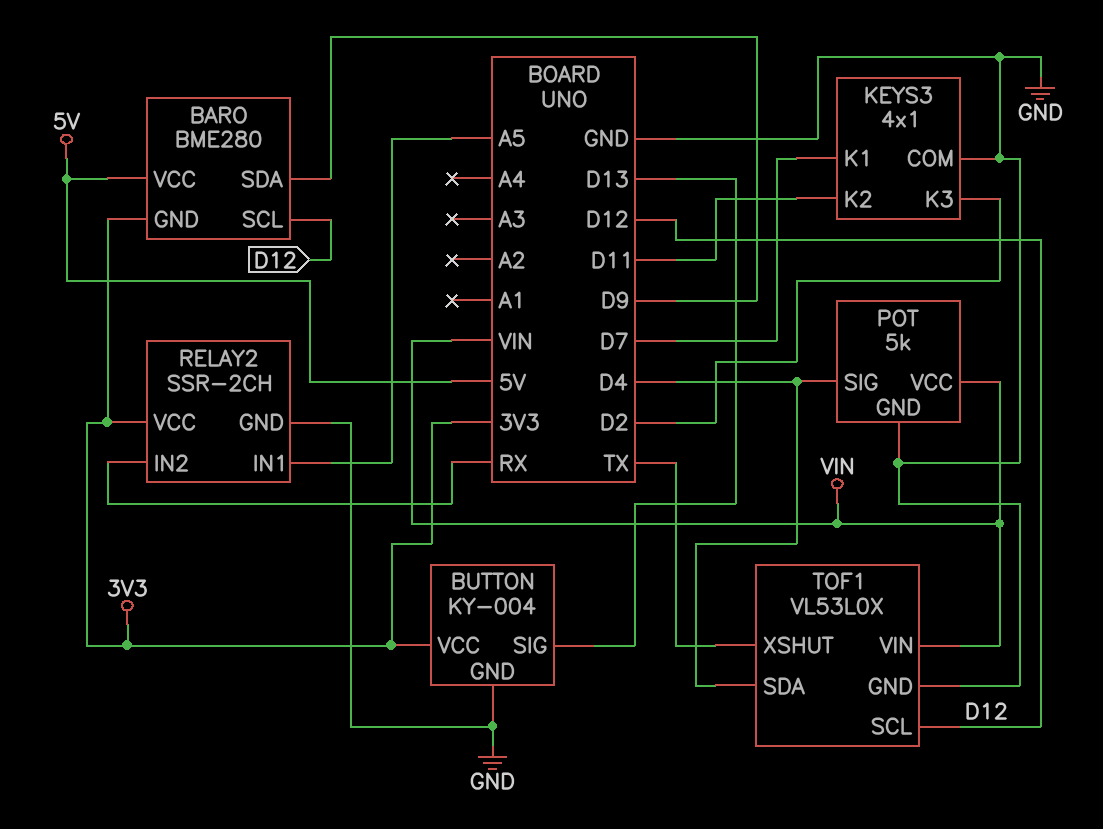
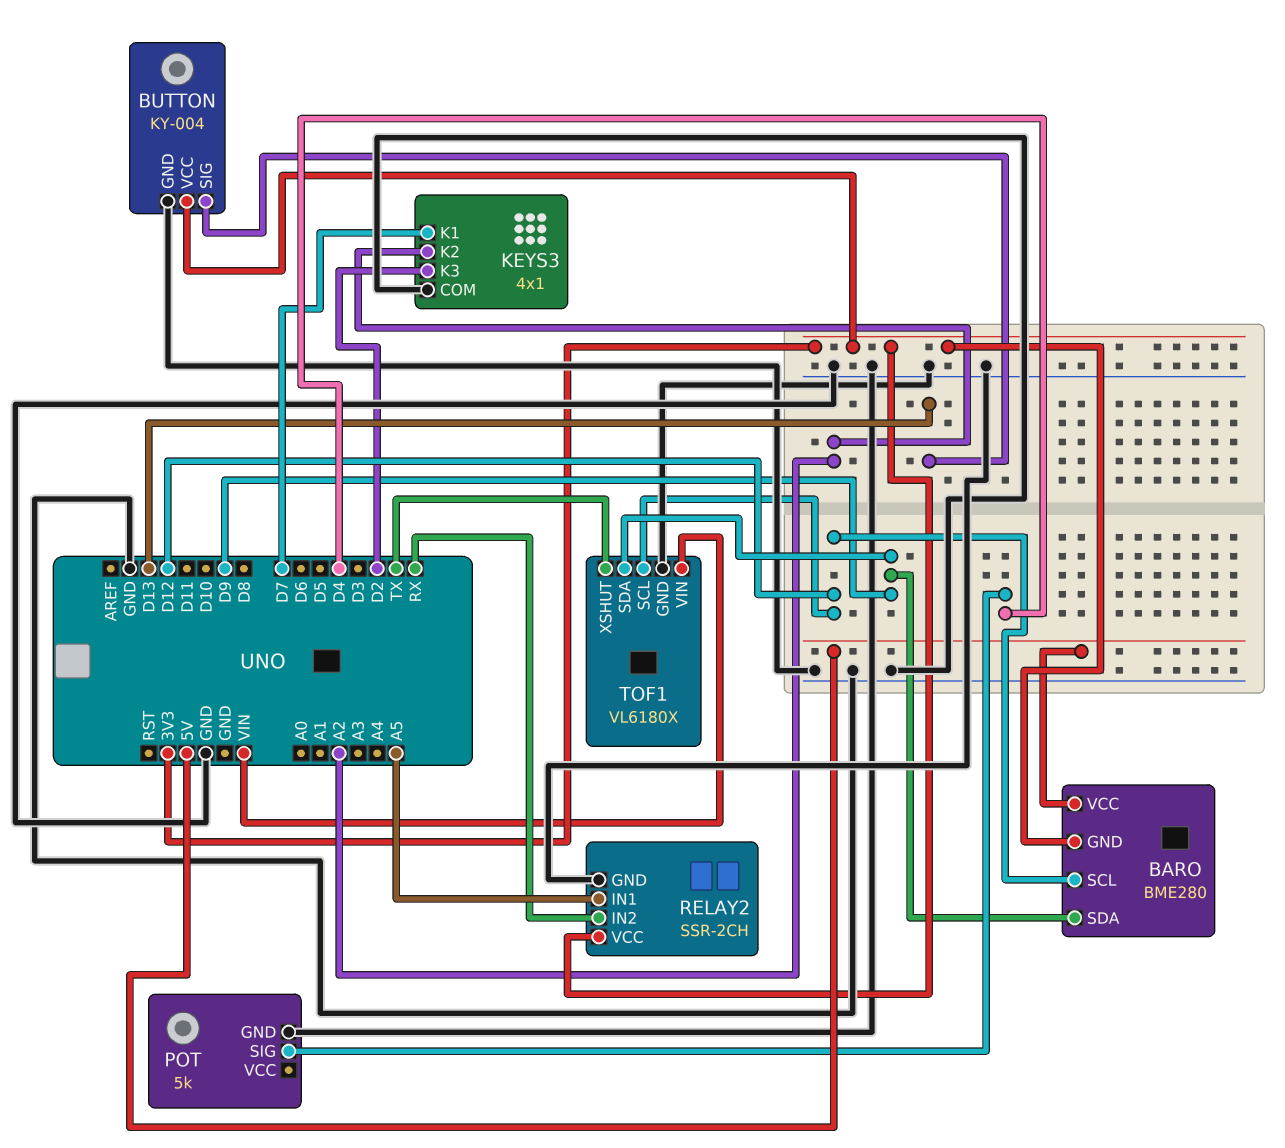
KEYS3 pin K2: D11 -> A2
POT pin VCC: VIN -> none
TOF1: VL53L0X -> VL6180X
TOF1 pin SDA: D4 -> D9

